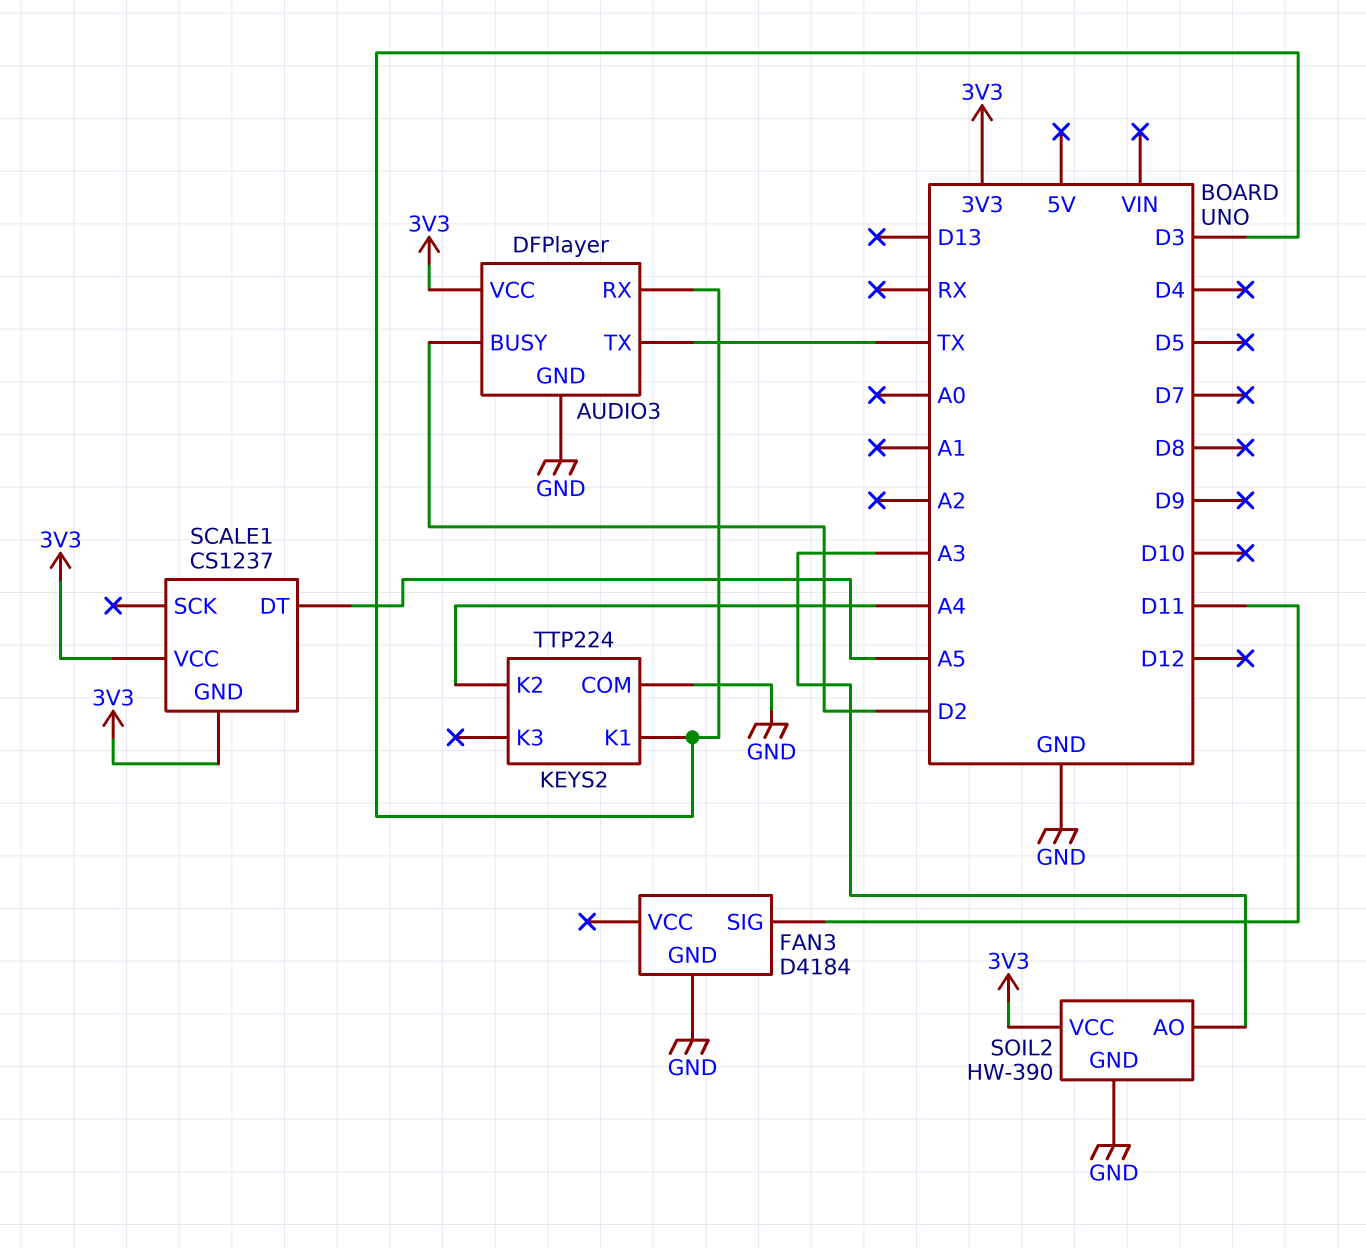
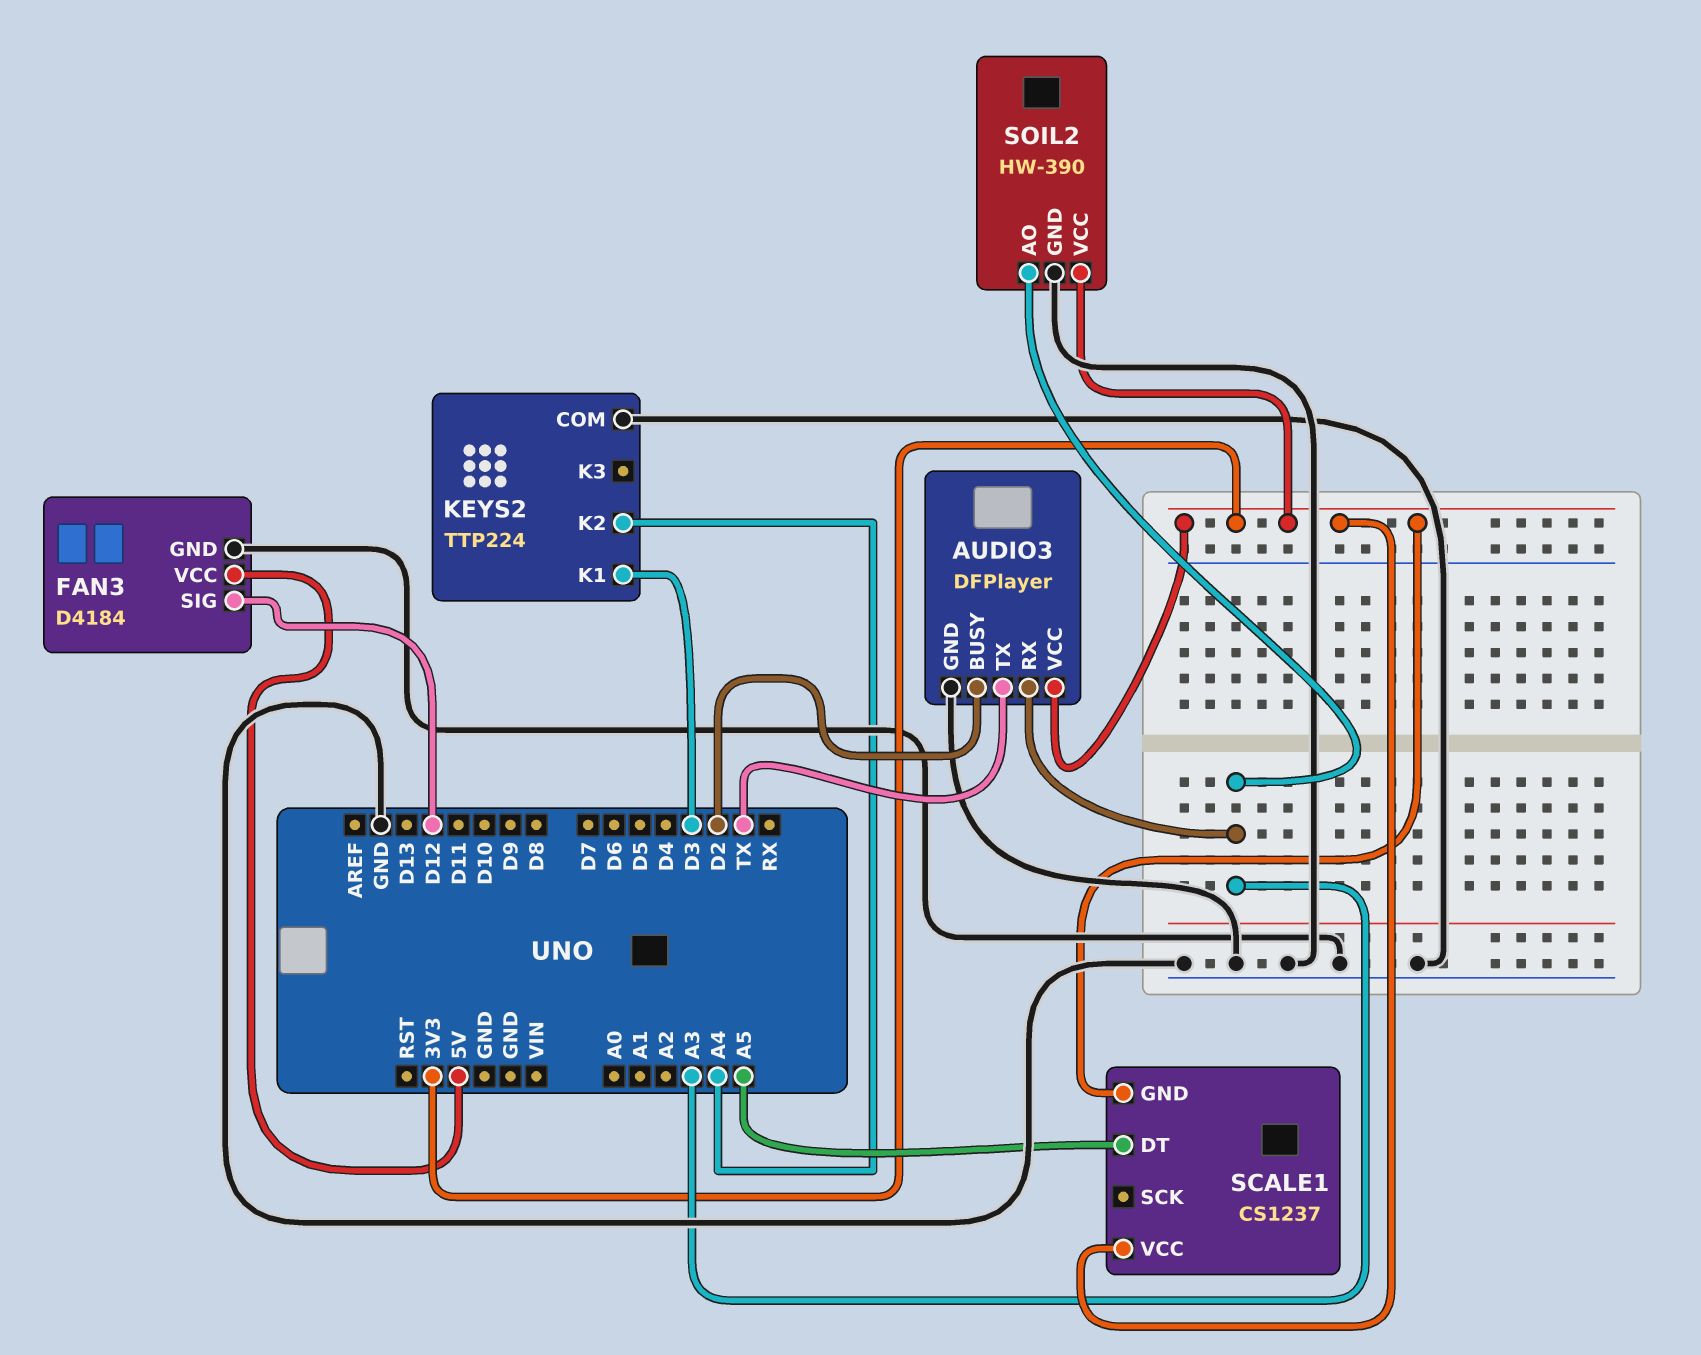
AUDIO3 pin RX: D3 -> A3
FAN3 pin SIG: D11 -> D12
FAN3 pin VCC: none -> 5V

